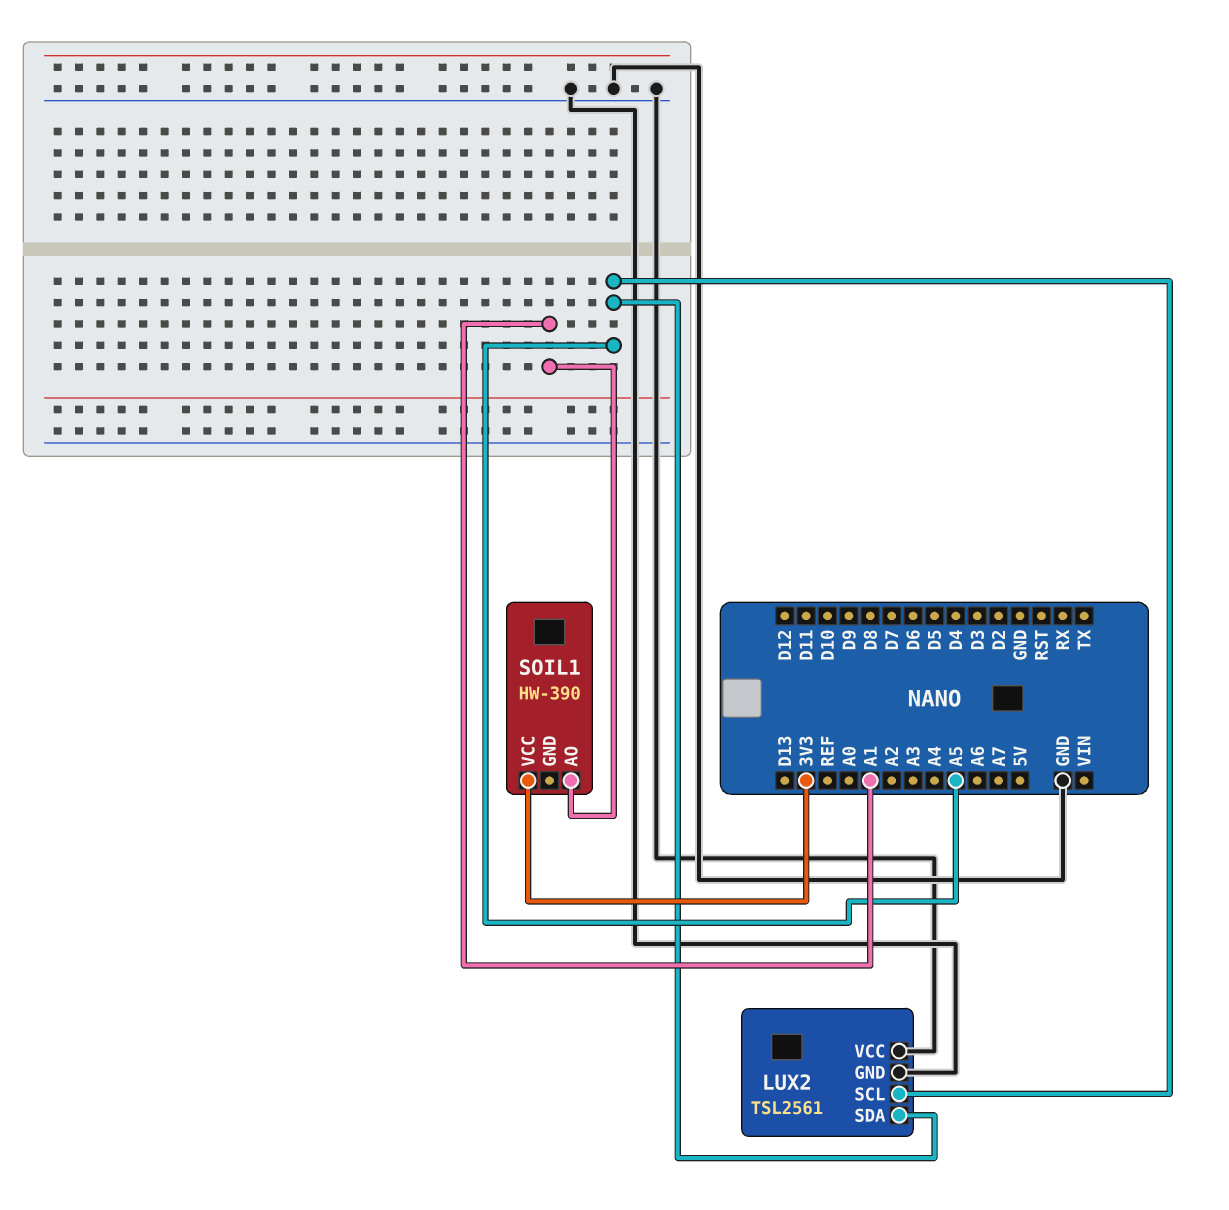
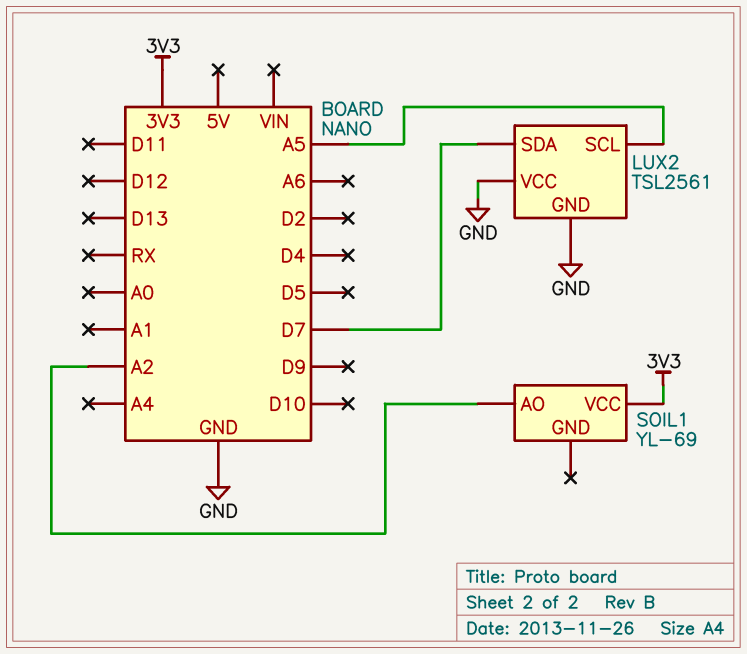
LUX2 pin SDA: A5 -> D7
SOIL1: HW-390 -> YL-69
SOIL1 pin AO: A1 -> A2

